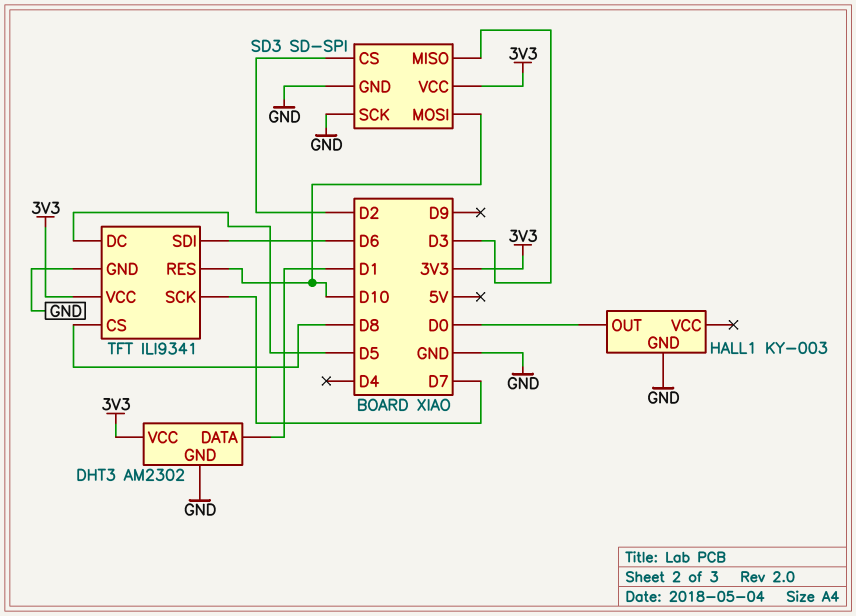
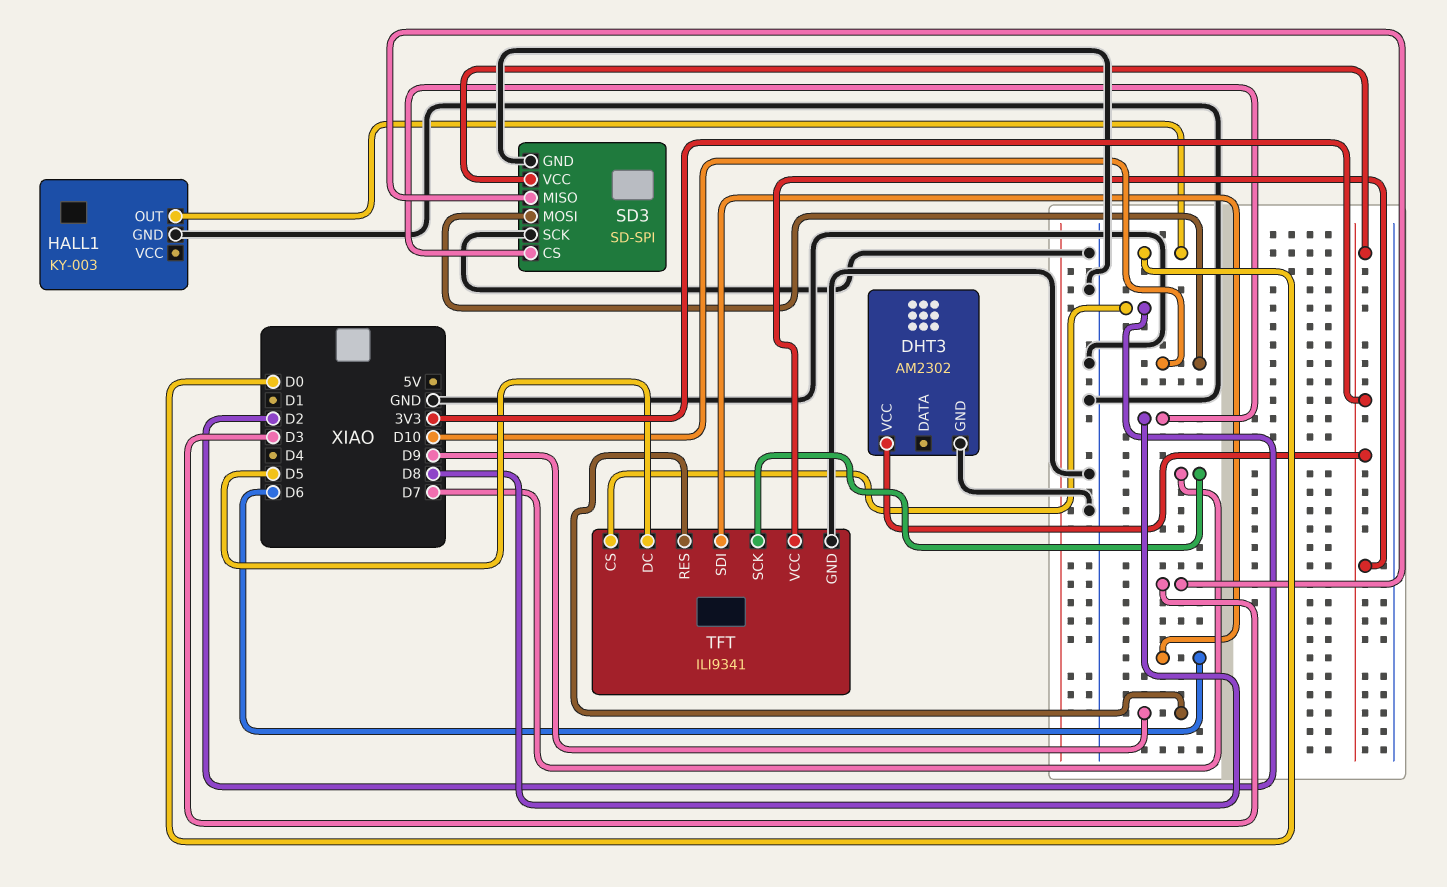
DHT3 pin DATA: D1 -> none
SD3 pin CS: D2 -> D8
TFT pin CS: D8 -> D2
TFT pin RES: D10 -> D9

